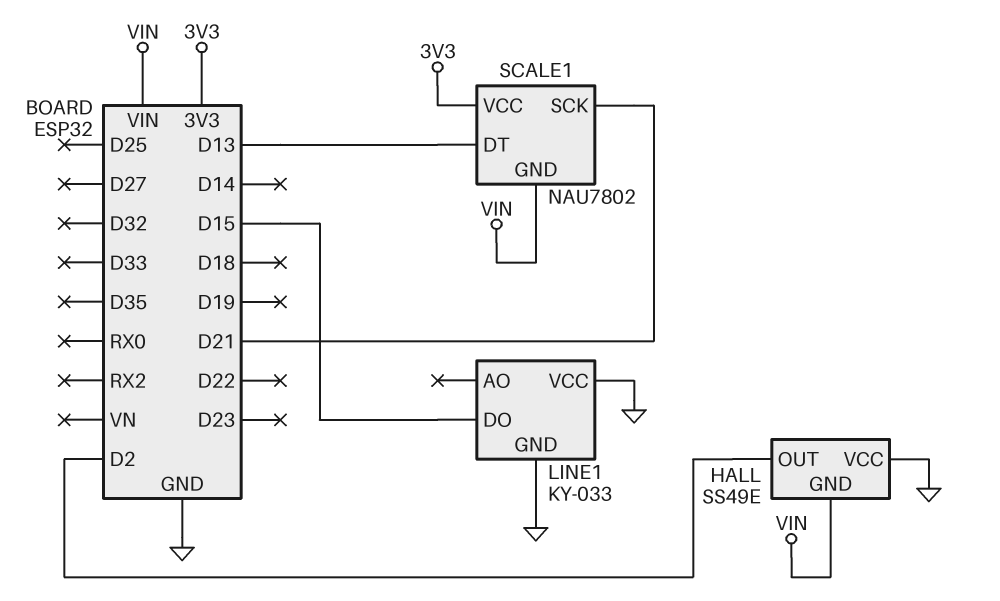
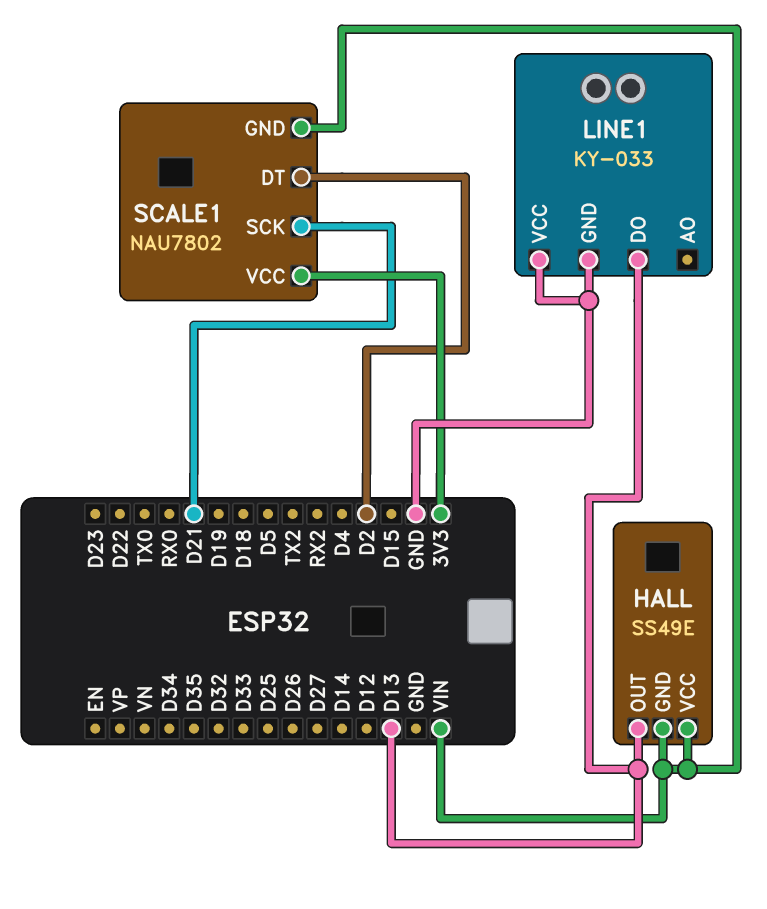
HALL pin OUT: D2 -> D13
HALL pin VCC: GND -> VIN
LINE1 pin DO: D15 -> D13
SCALE1 pin DT: D13 -> D2

